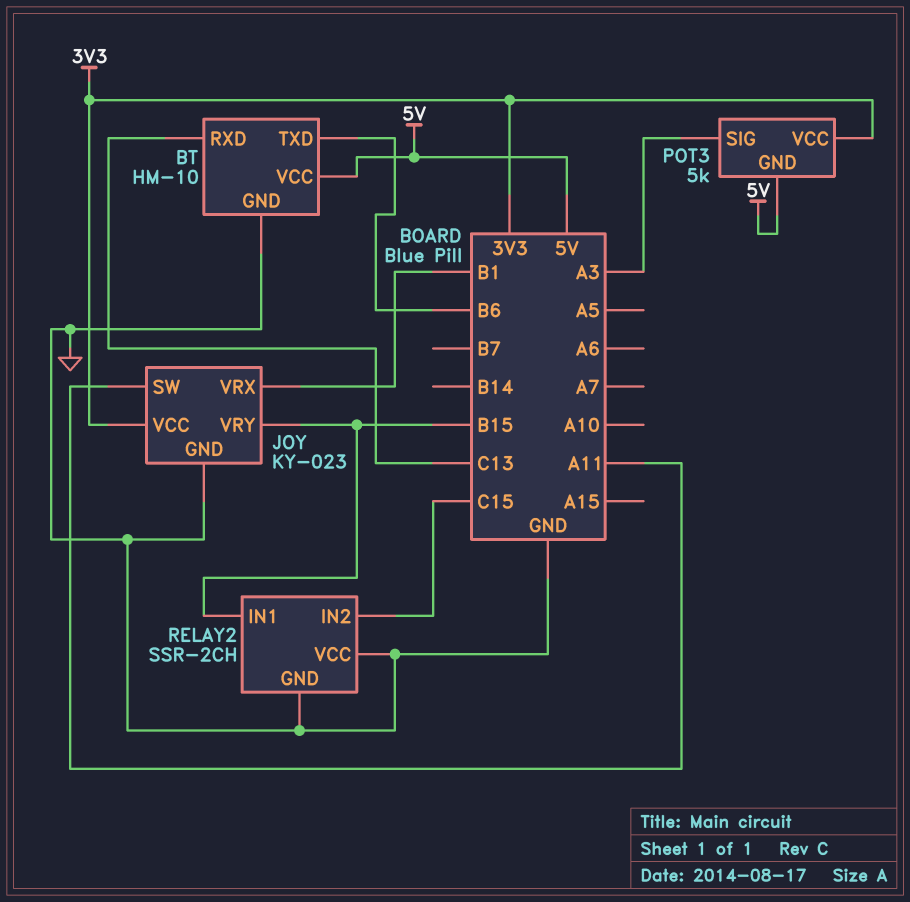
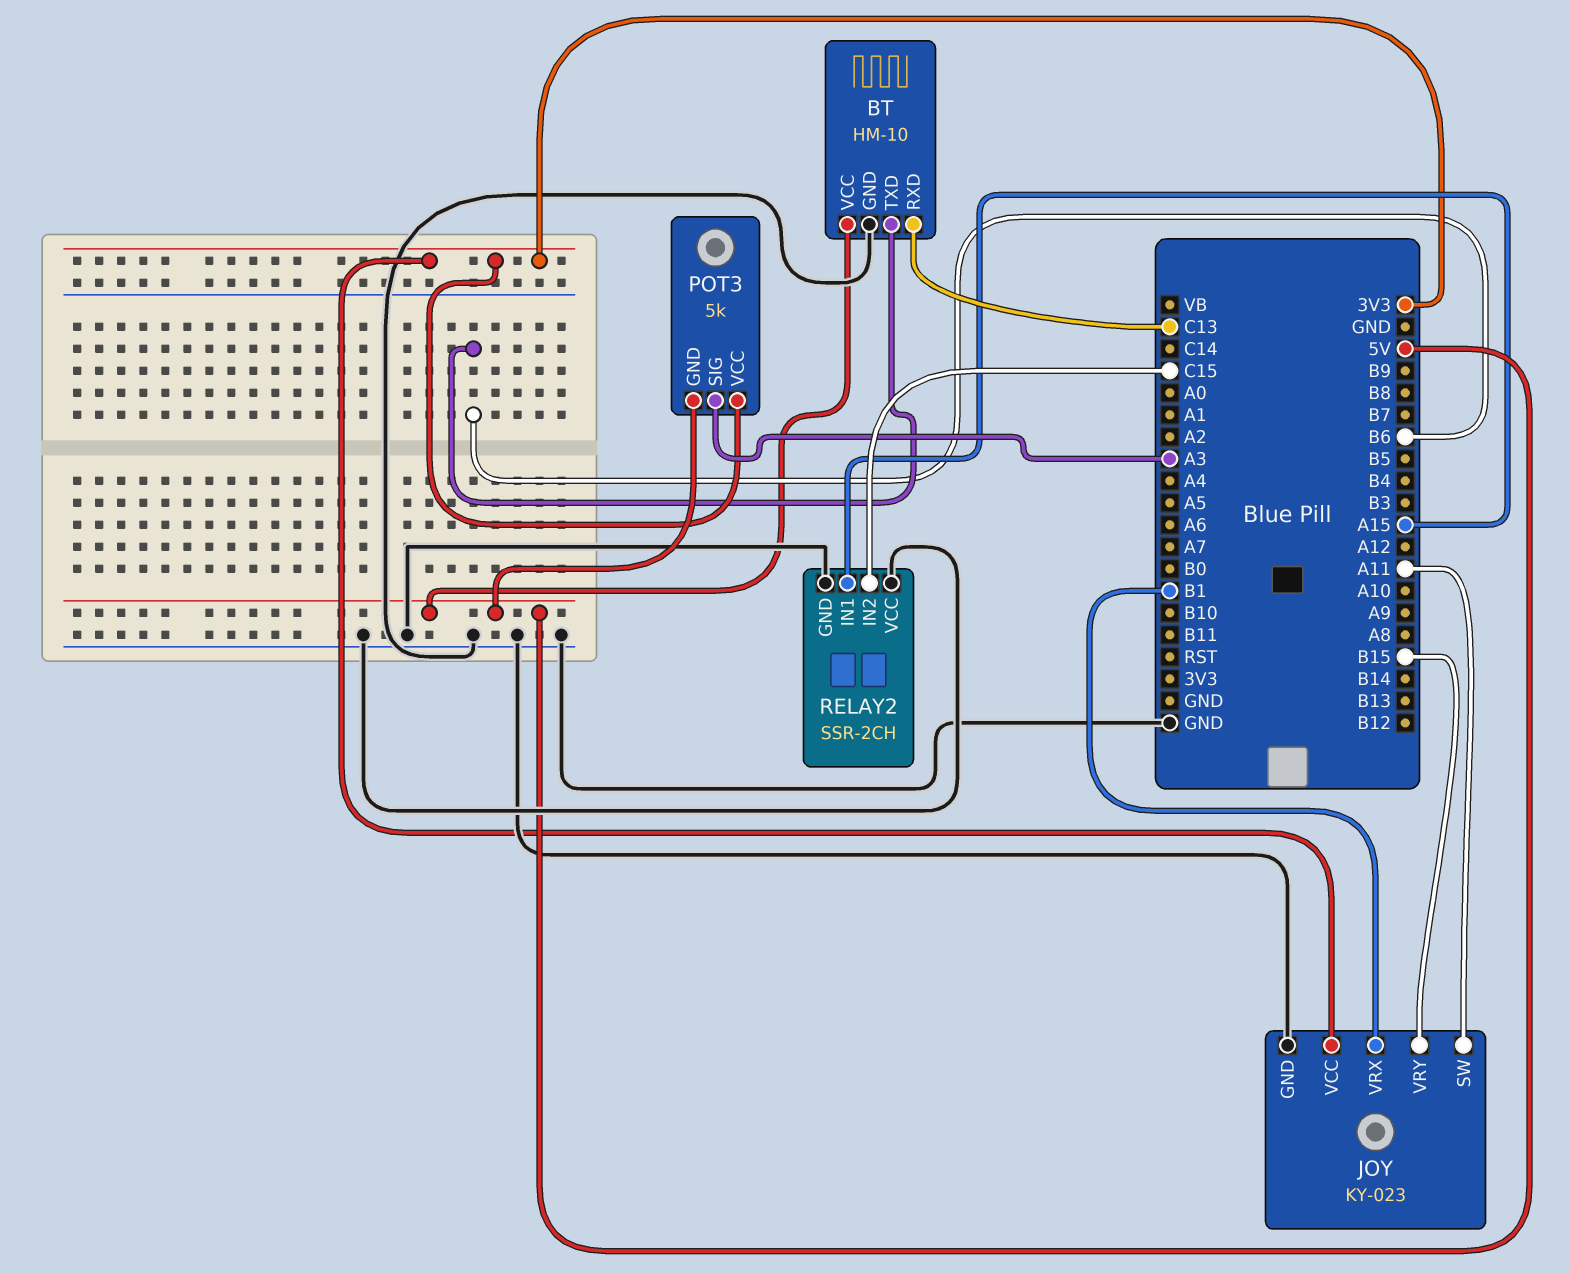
RELAY2 pin IN1: B15 -> A15

